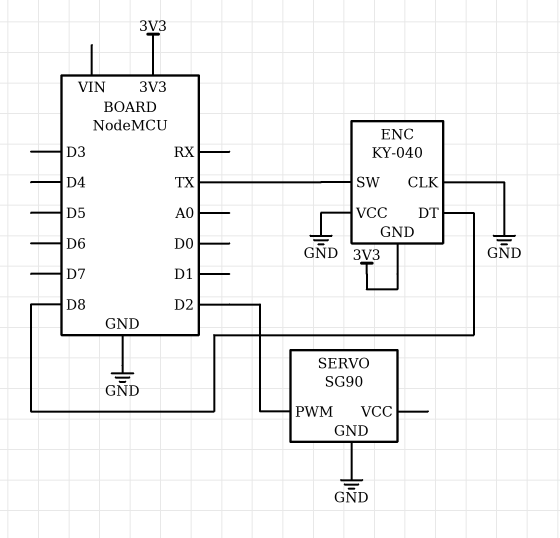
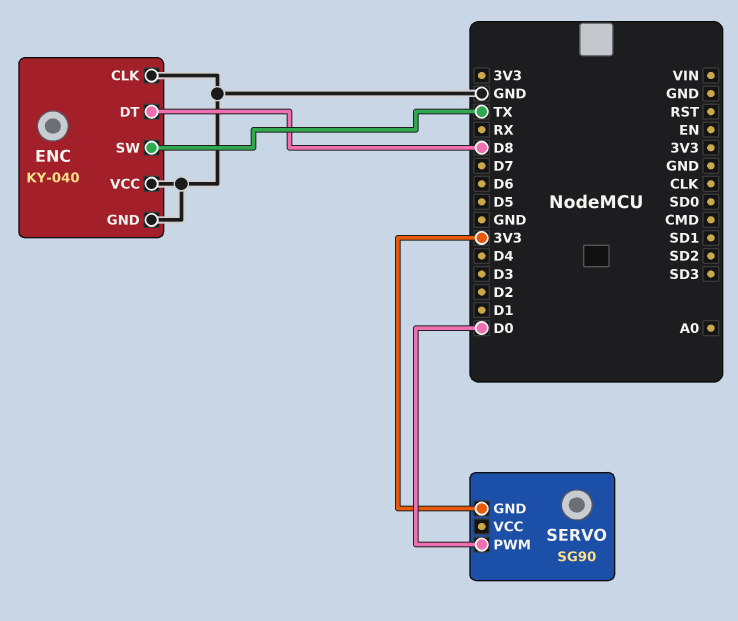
ENC pin GND: 3V3 -> GND
SERVO pin GND: GND -> 3V3
SERVO pin PWM: D2 -> D0

